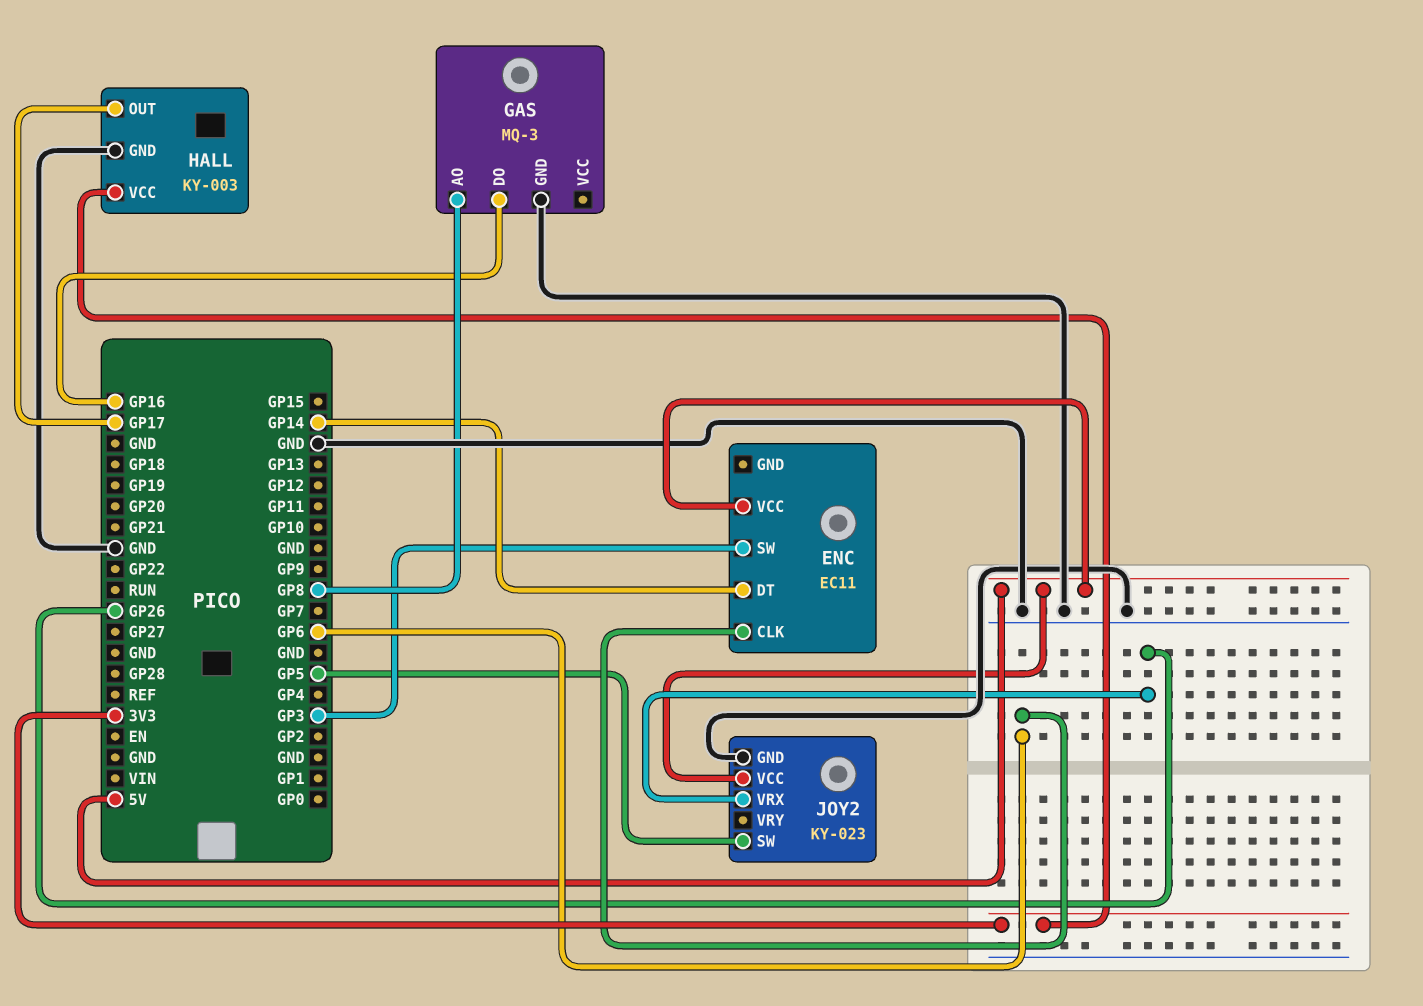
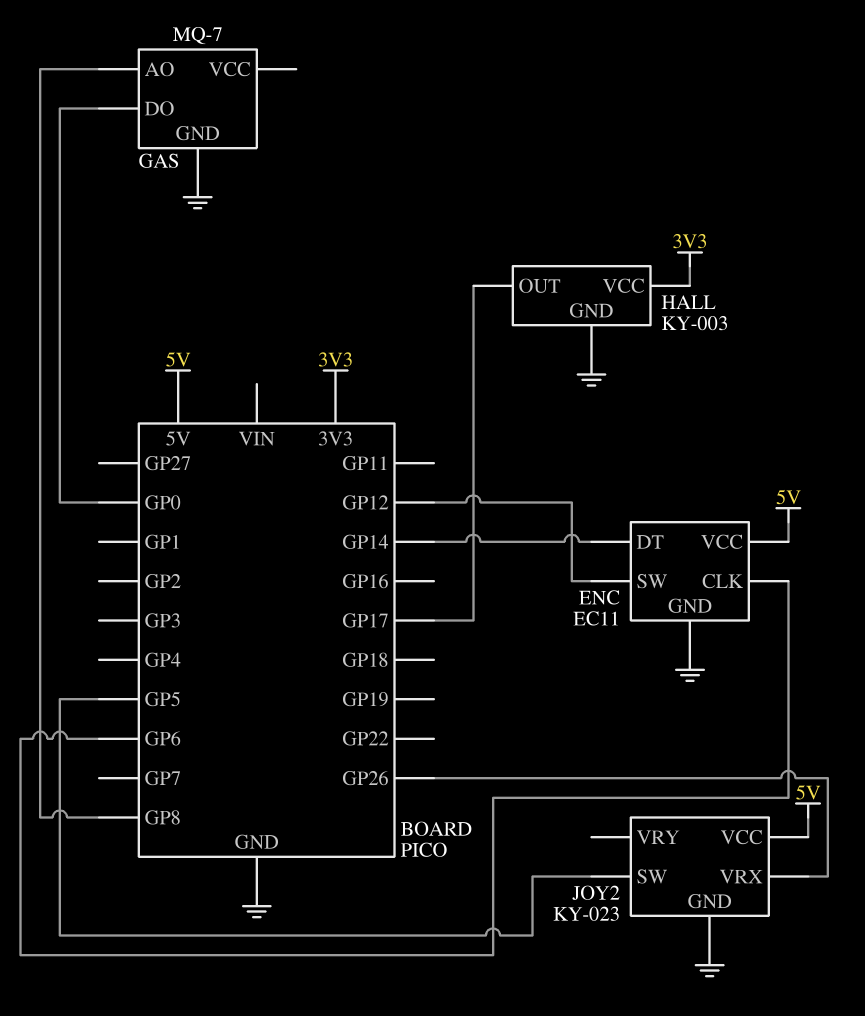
ENC pin GND: none -> GND
ENC pin SW: GP3 -> GP12
GAS: MQ-3 -> MQ-7
GAS pin DO: GP16 -> GP0

